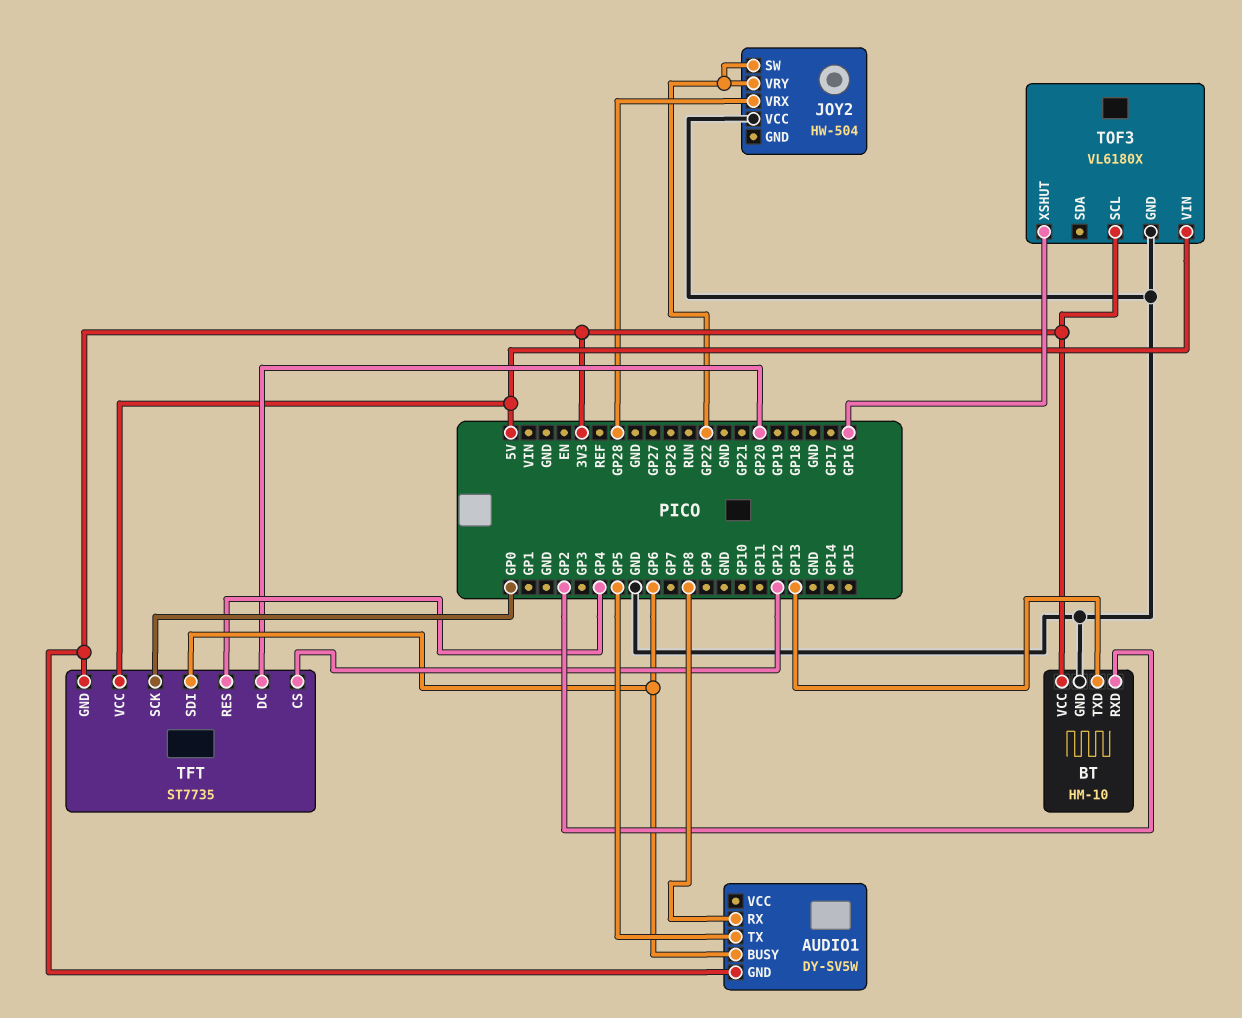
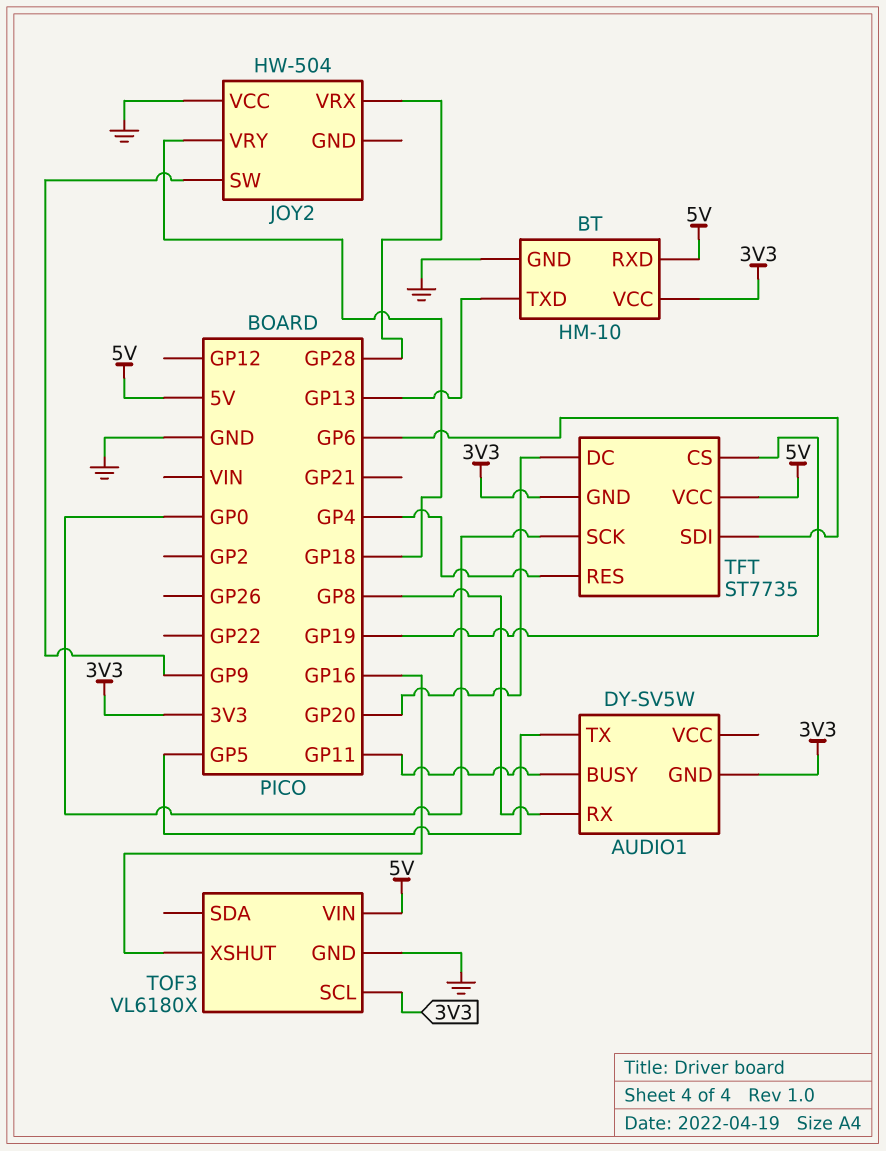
AUDIO1 pin BUSY: GP6 -> GP11
BT pin RXD: GP2 -> 5V
JOY2 pin SW: GP22 -> GP9
JOY2 pin VRY: GP22 -> GP18
TFT pin CS: GP12 -> GP19

